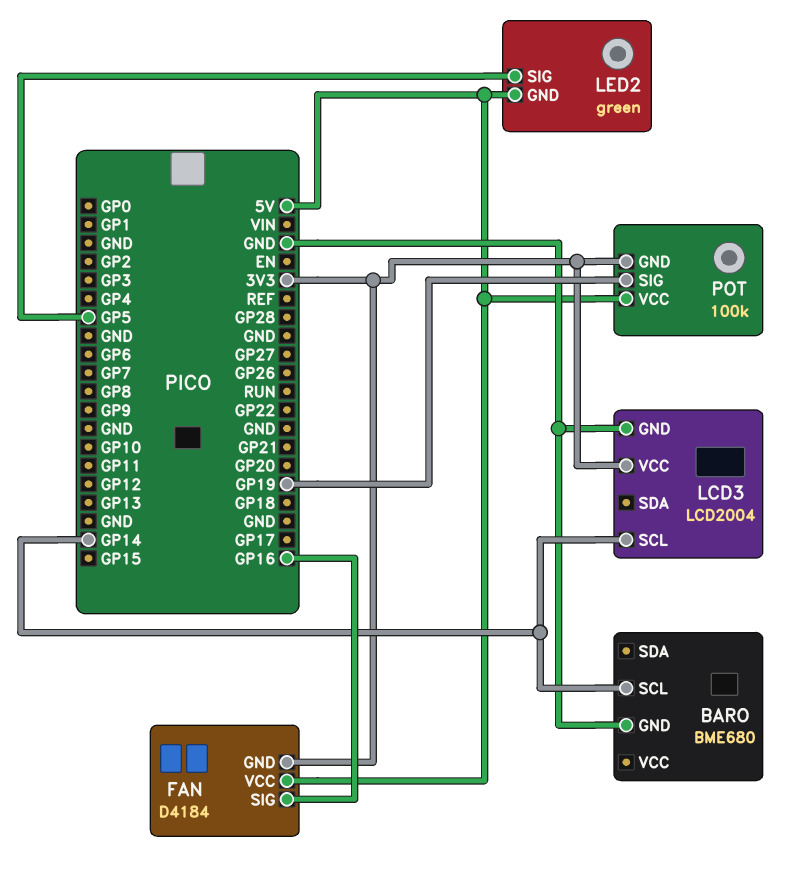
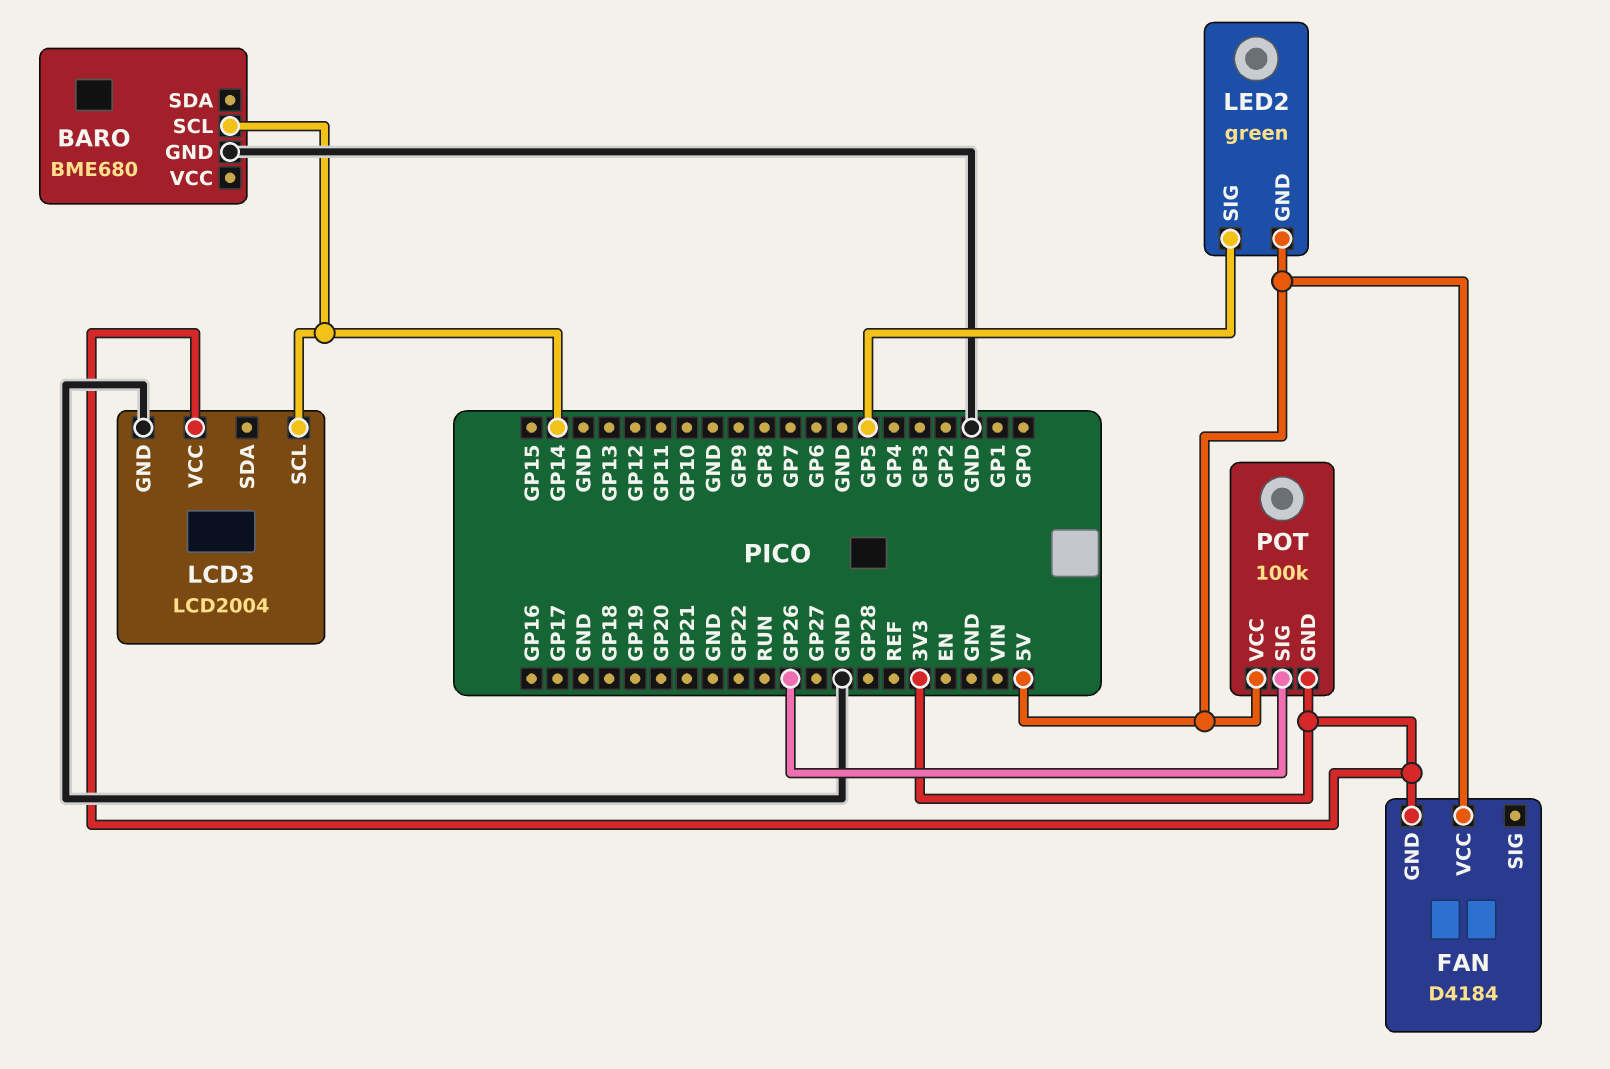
FAN pin SIG: GP16 -> none
POT pin SIG: GP19 -> GP26

